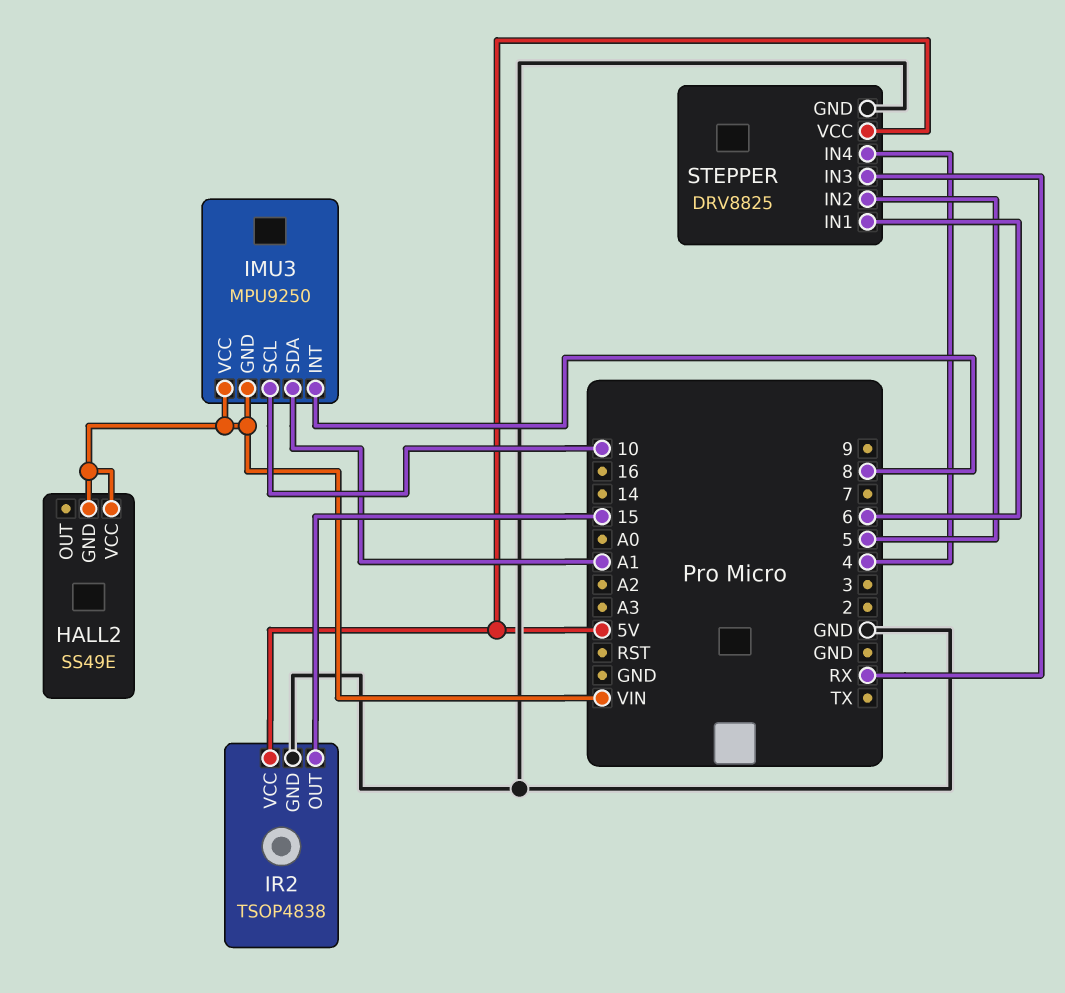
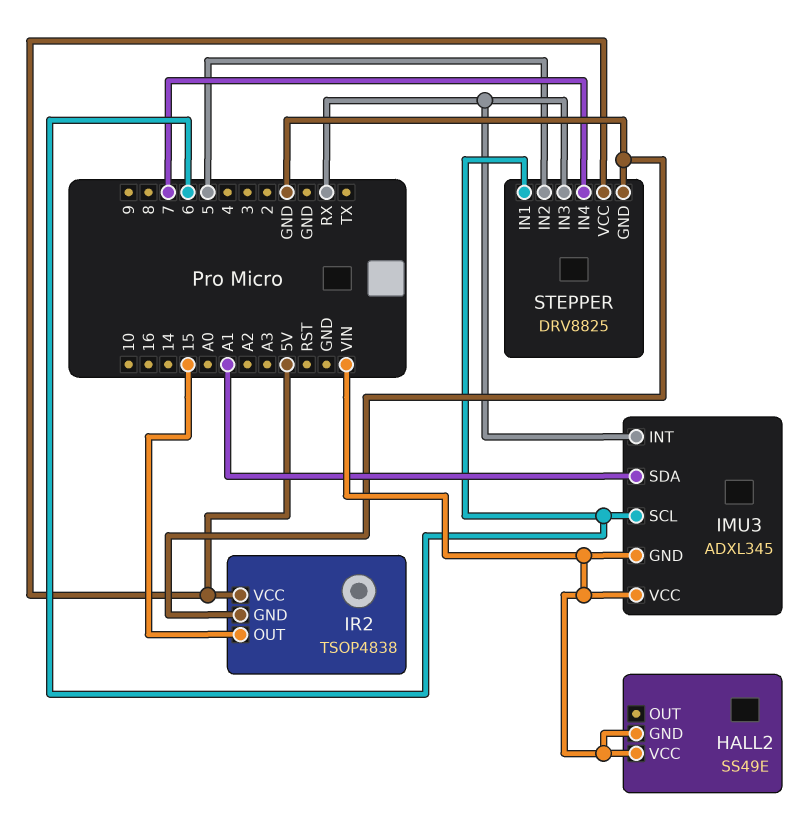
IMU3: MPU9250 -> ADXL345
IMU3 pin INT: 8 -> RX
IMU3 pin SCL: 10 -> 6
STEPPER pin IN4: 4 -> 7

